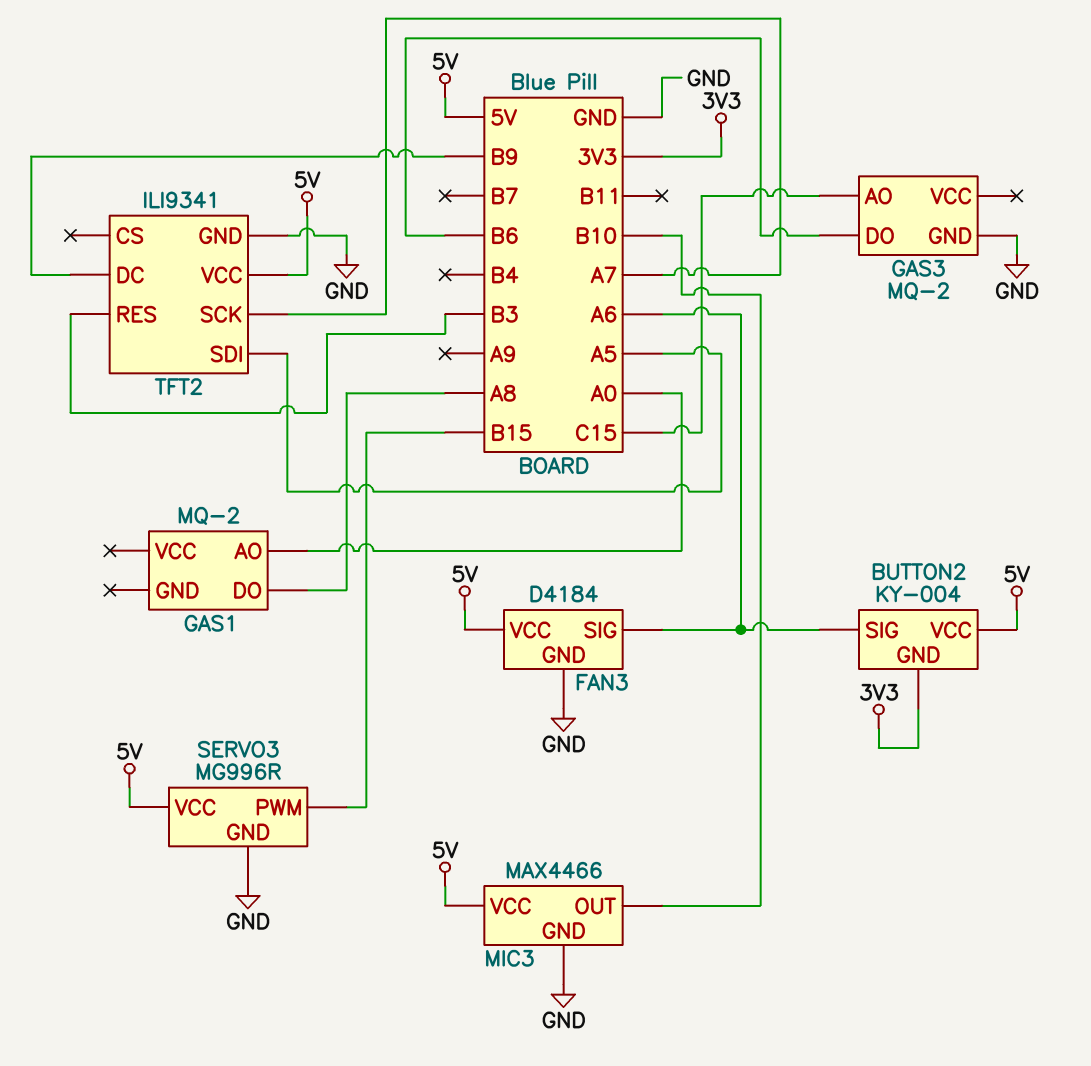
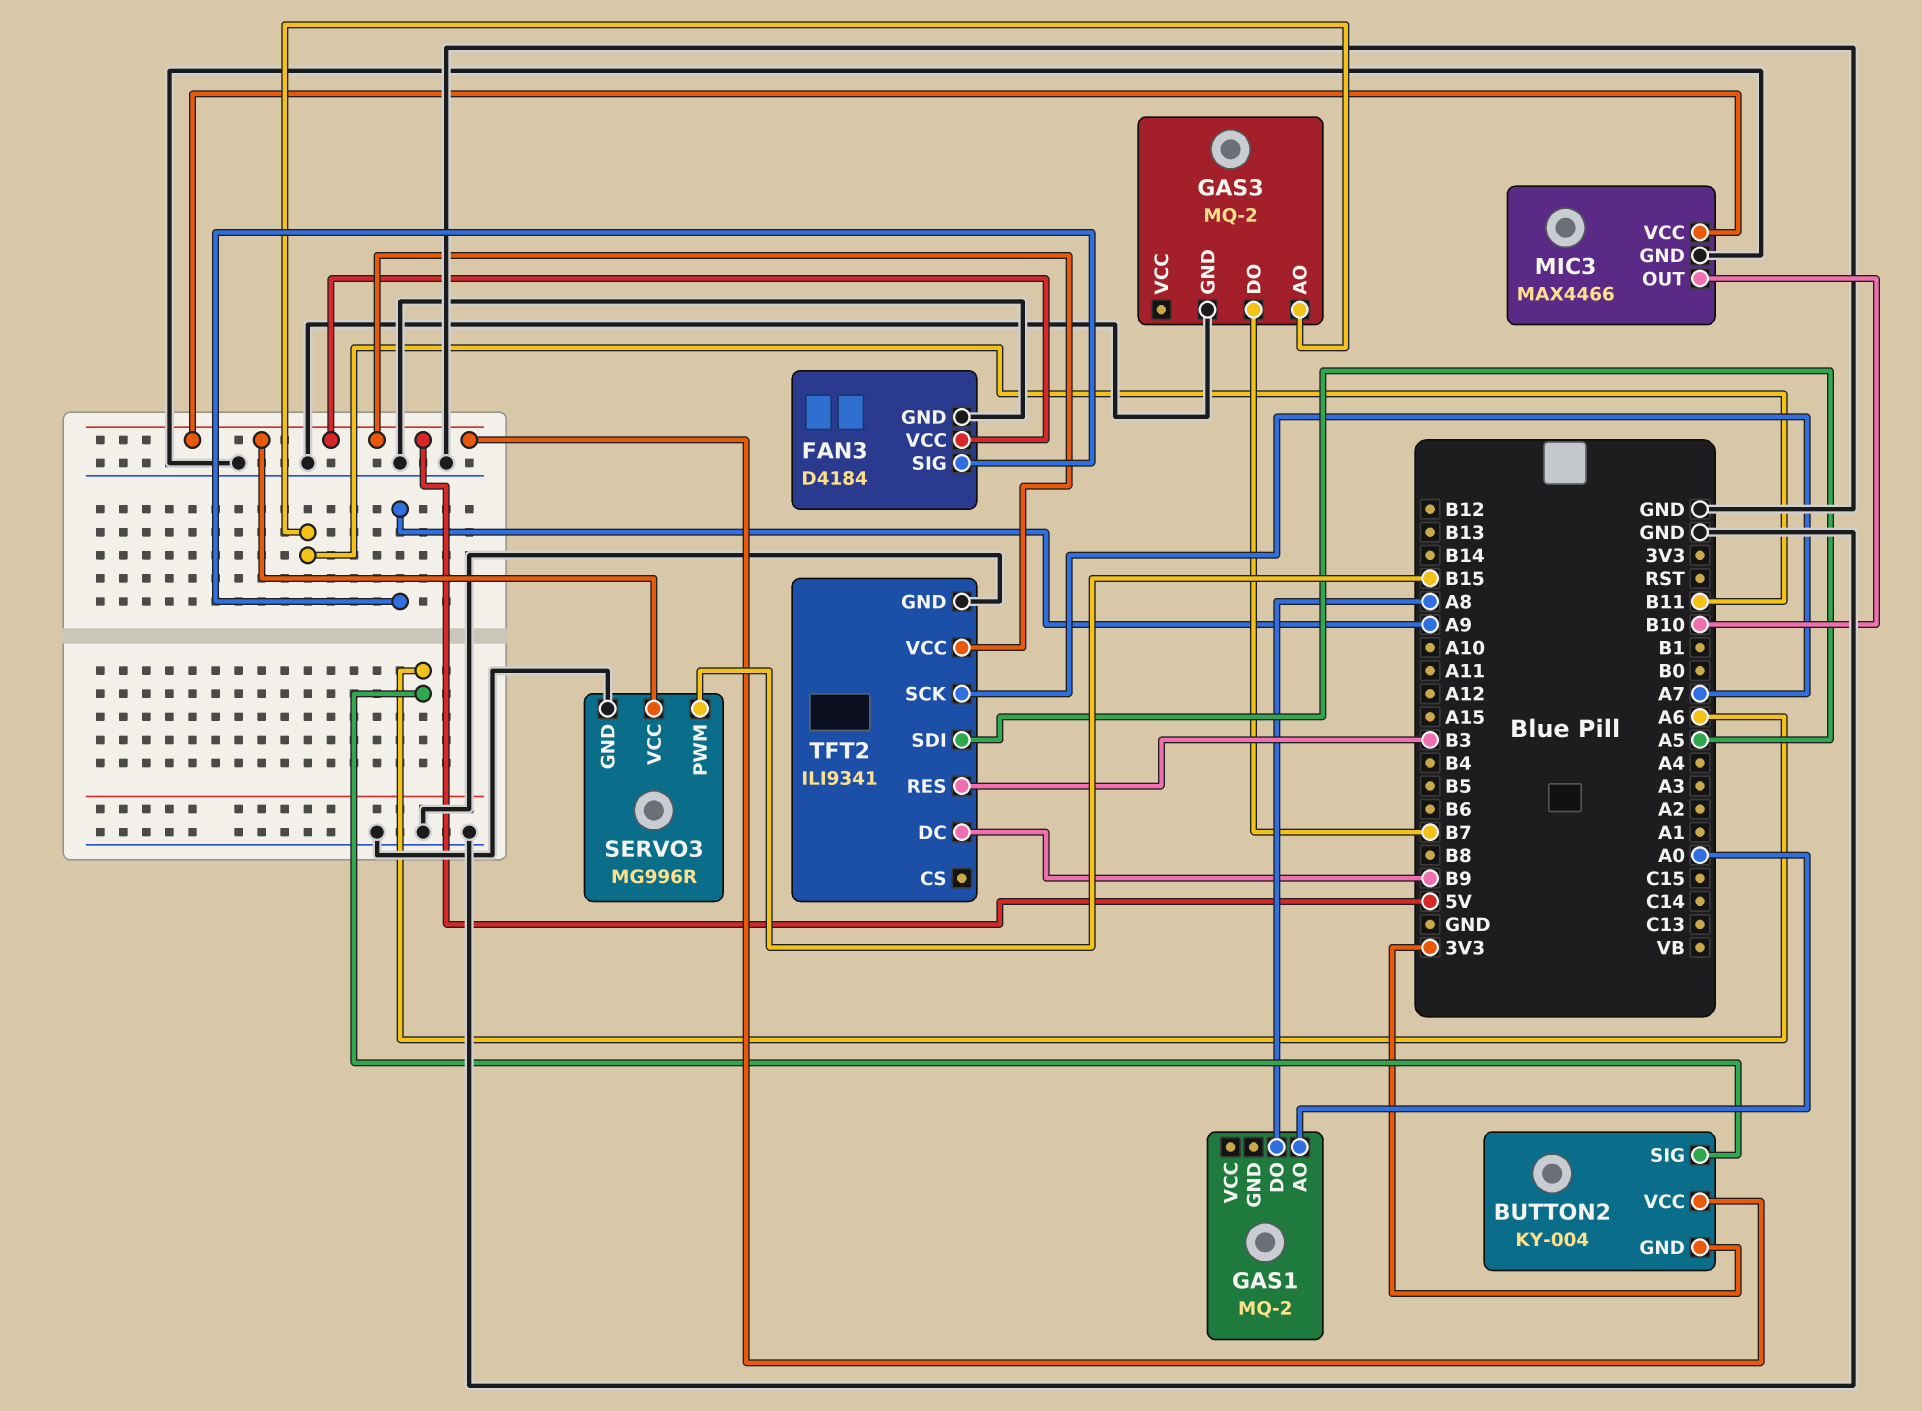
FAN3 pin SIG: A6 -> A9
GAS3 pin AO: C15 -> B11
GAS3 pin DO: B6 -> B7

